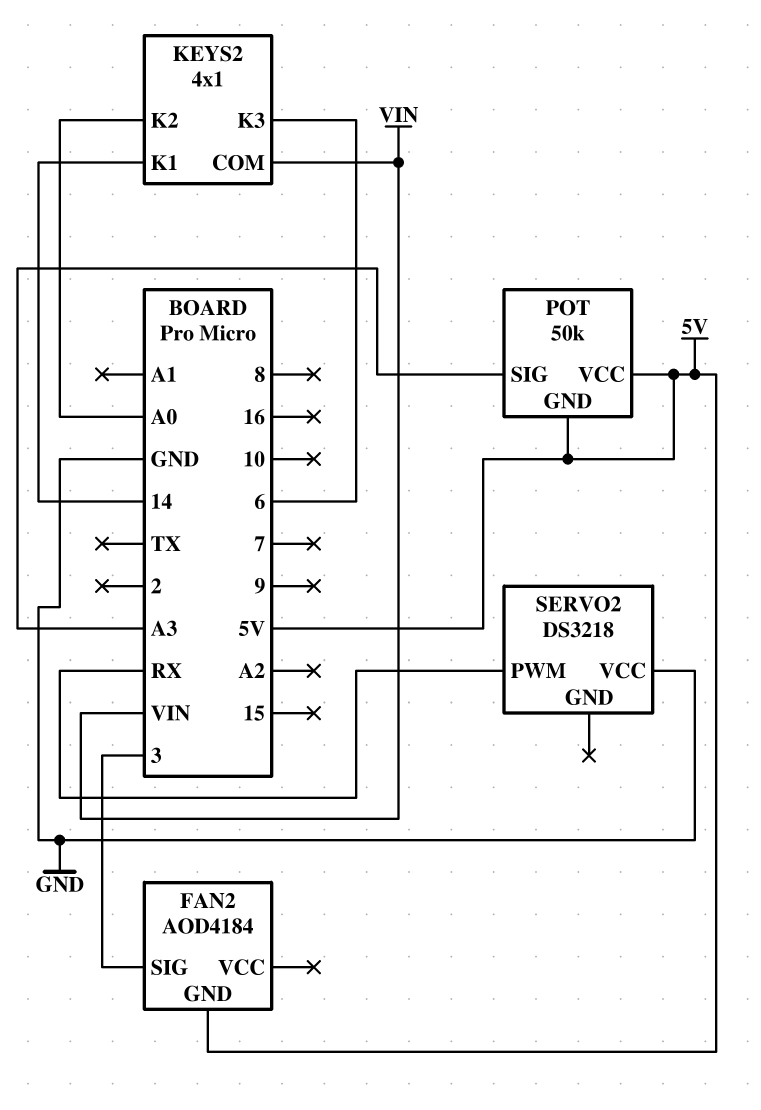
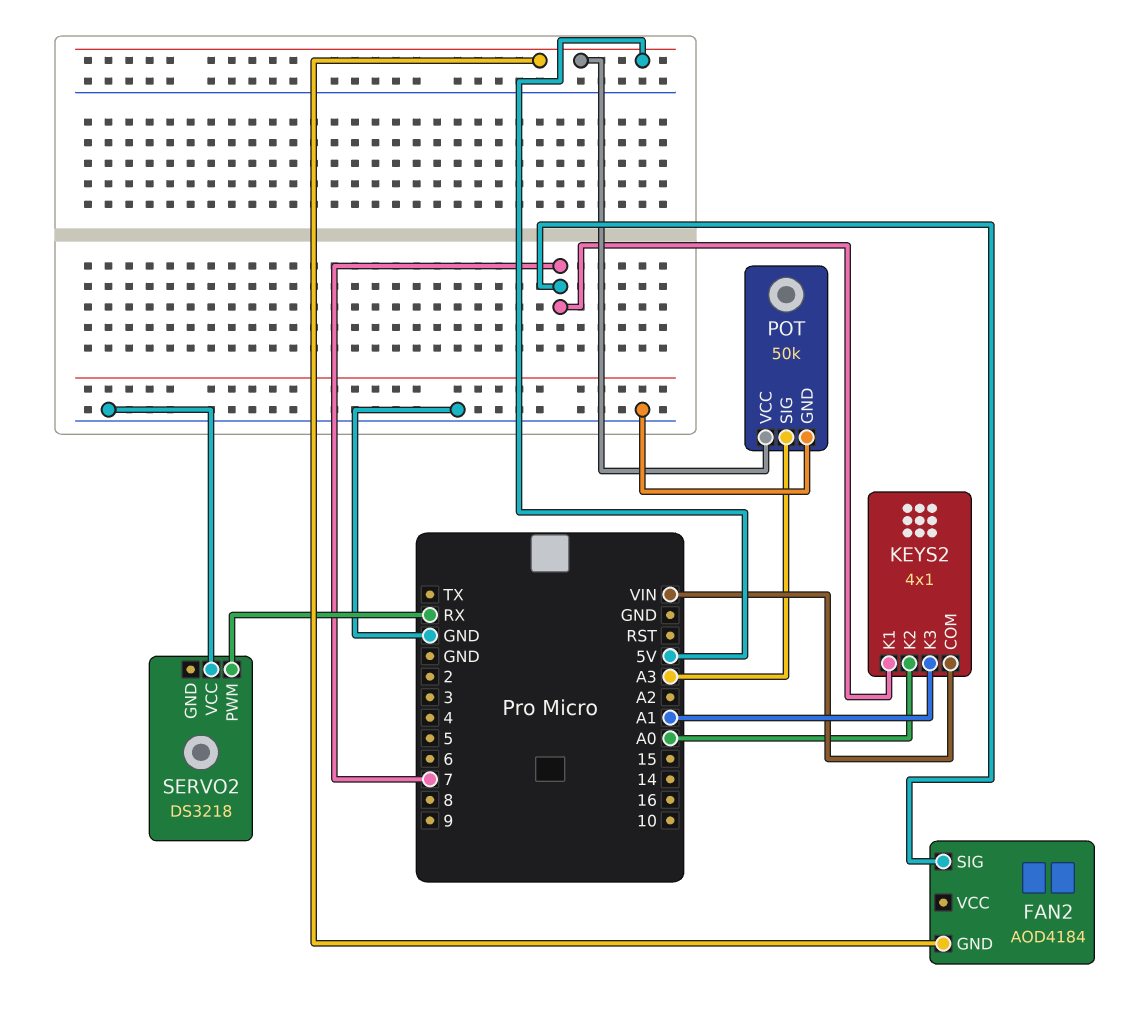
FAN2 pin SIG: 3 -> 7
KEYS2 pin K1: 14 -> 7
KEYS2 pin K3: 6 -> A1
POT pin GND: 5V -> GND

